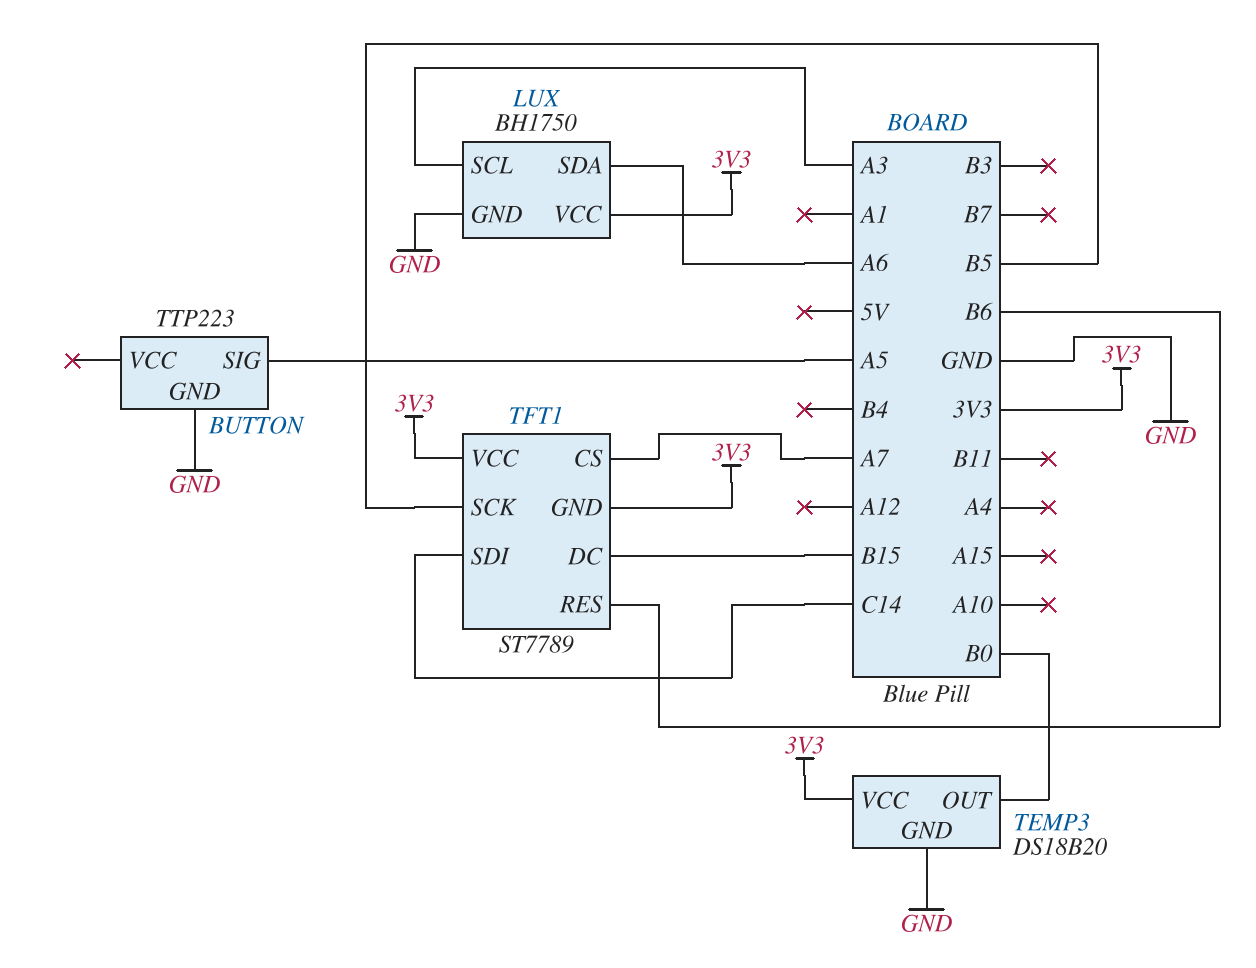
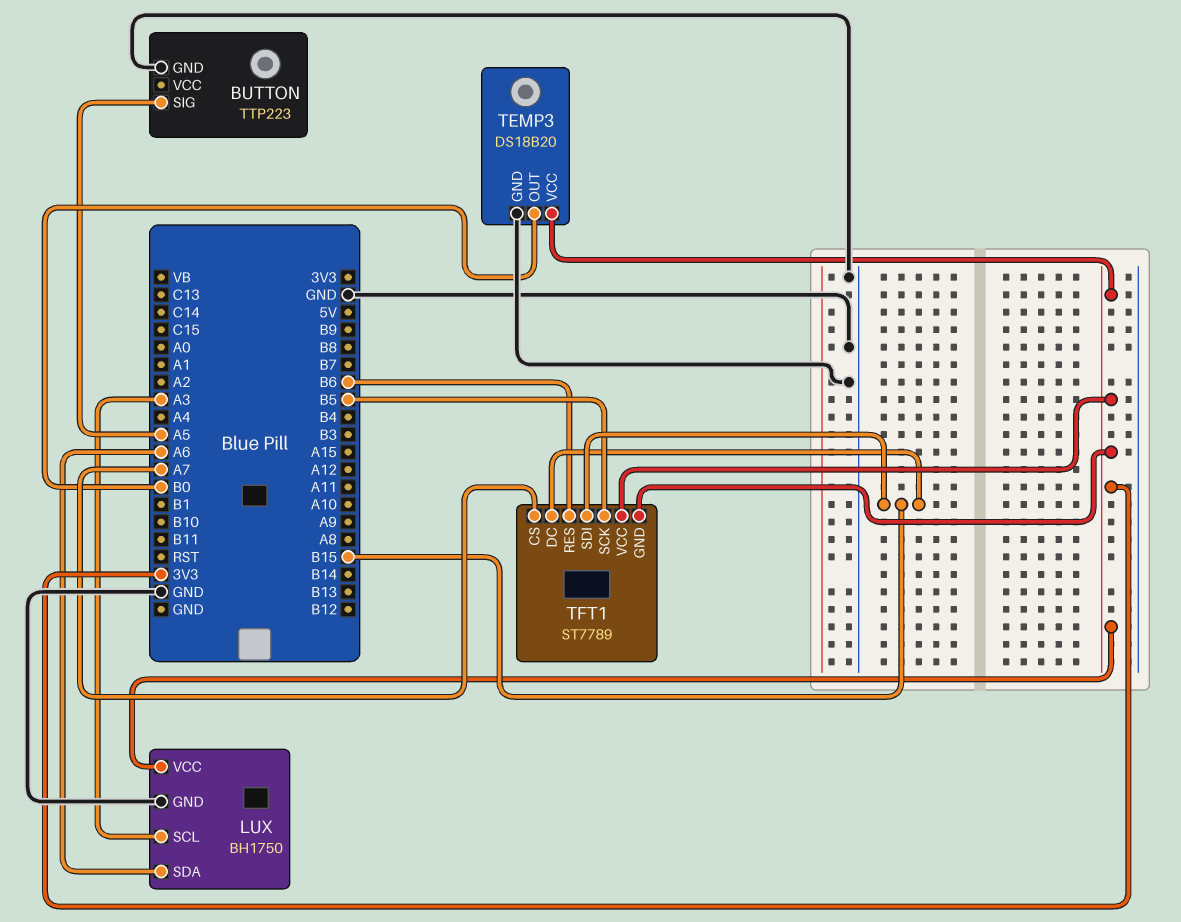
TFT1 pin SDI: C14 -> B15

